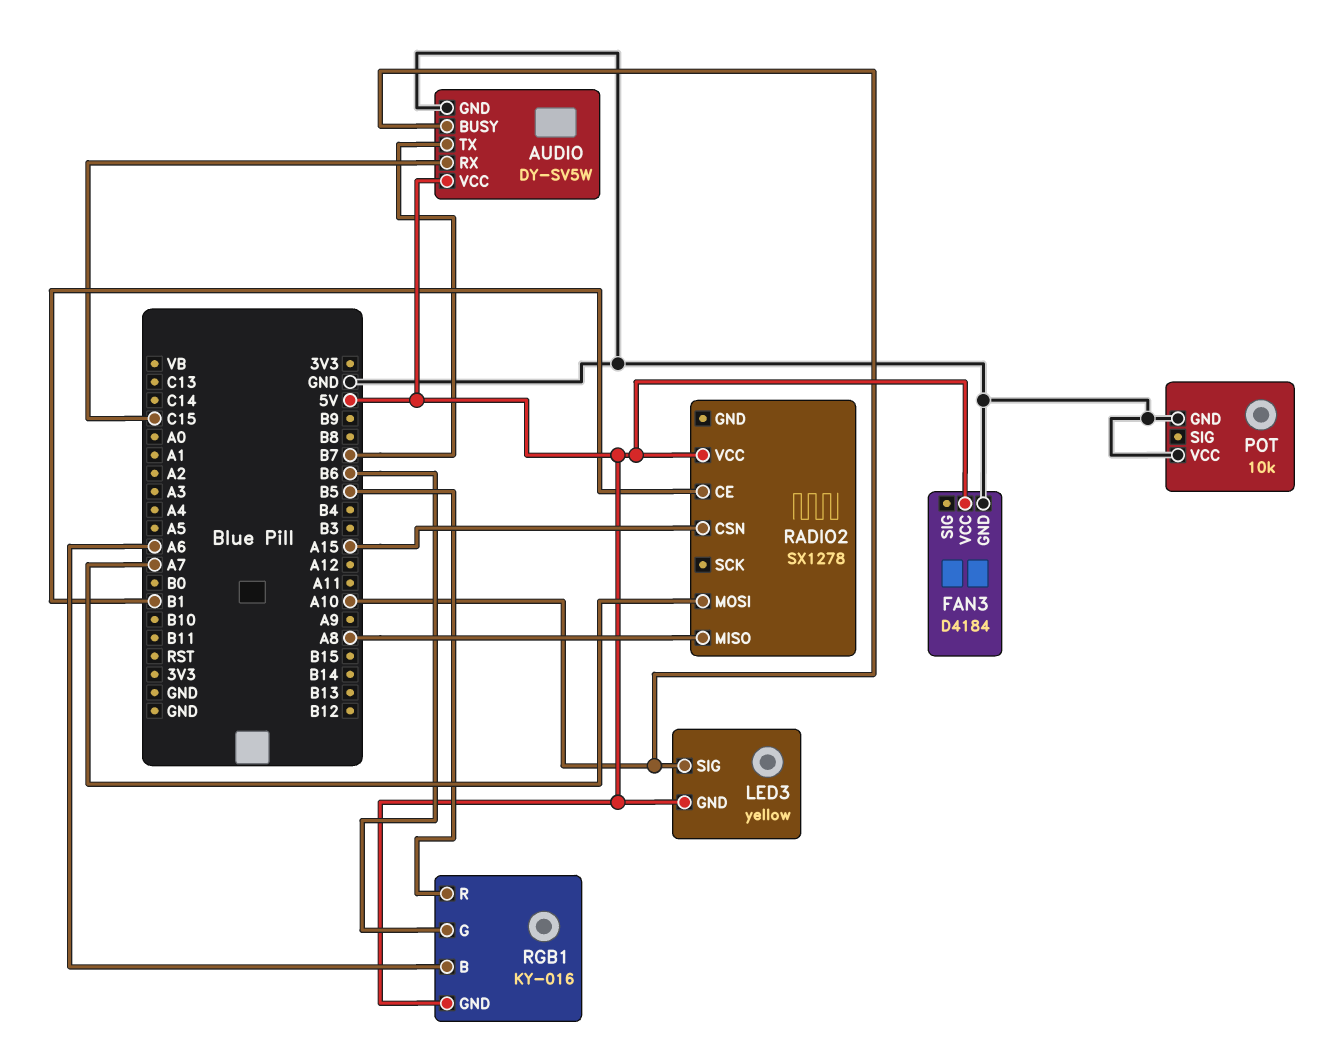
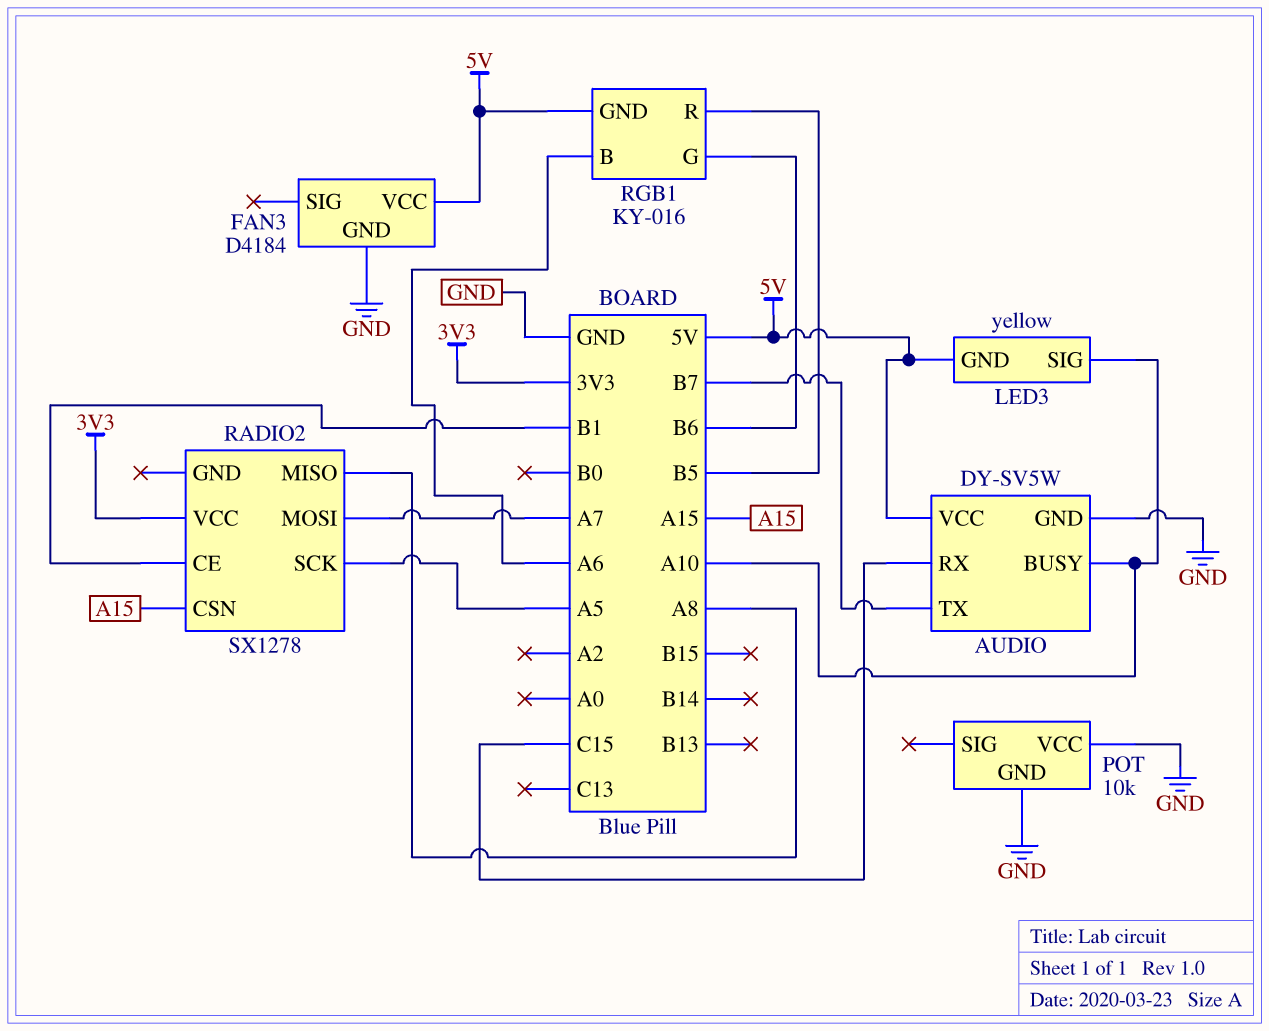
RADIO2 pin SCK: none -> A5
RADIO2 pin VCC: 5V -> 3V3

